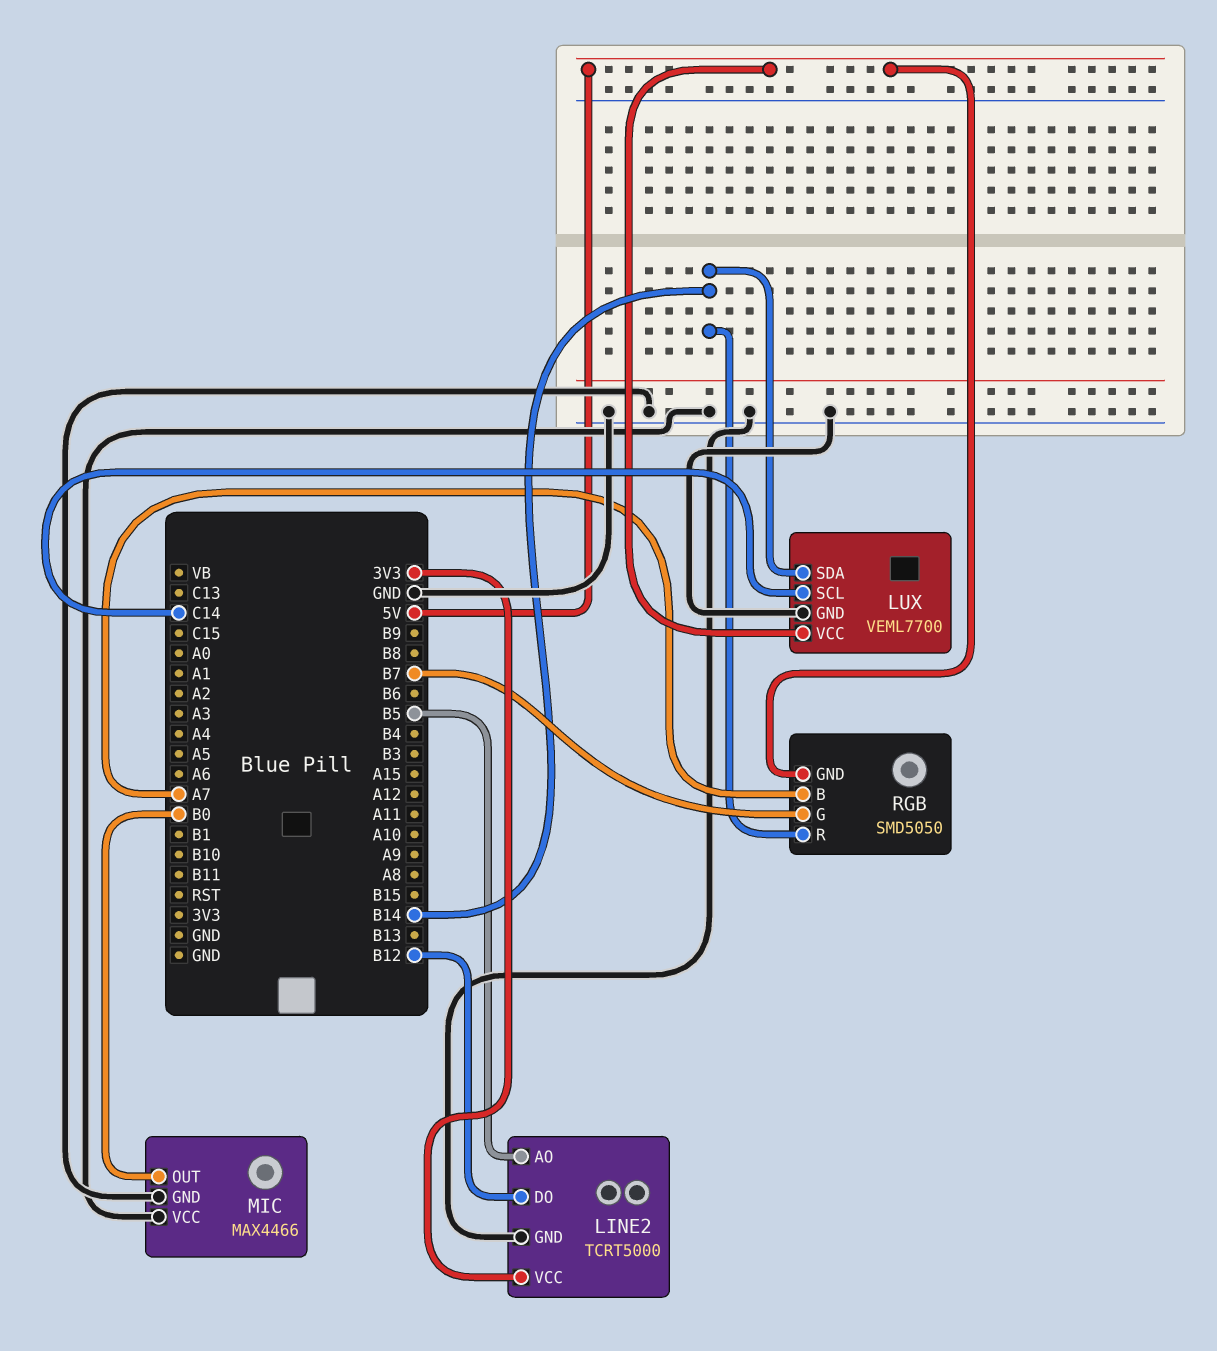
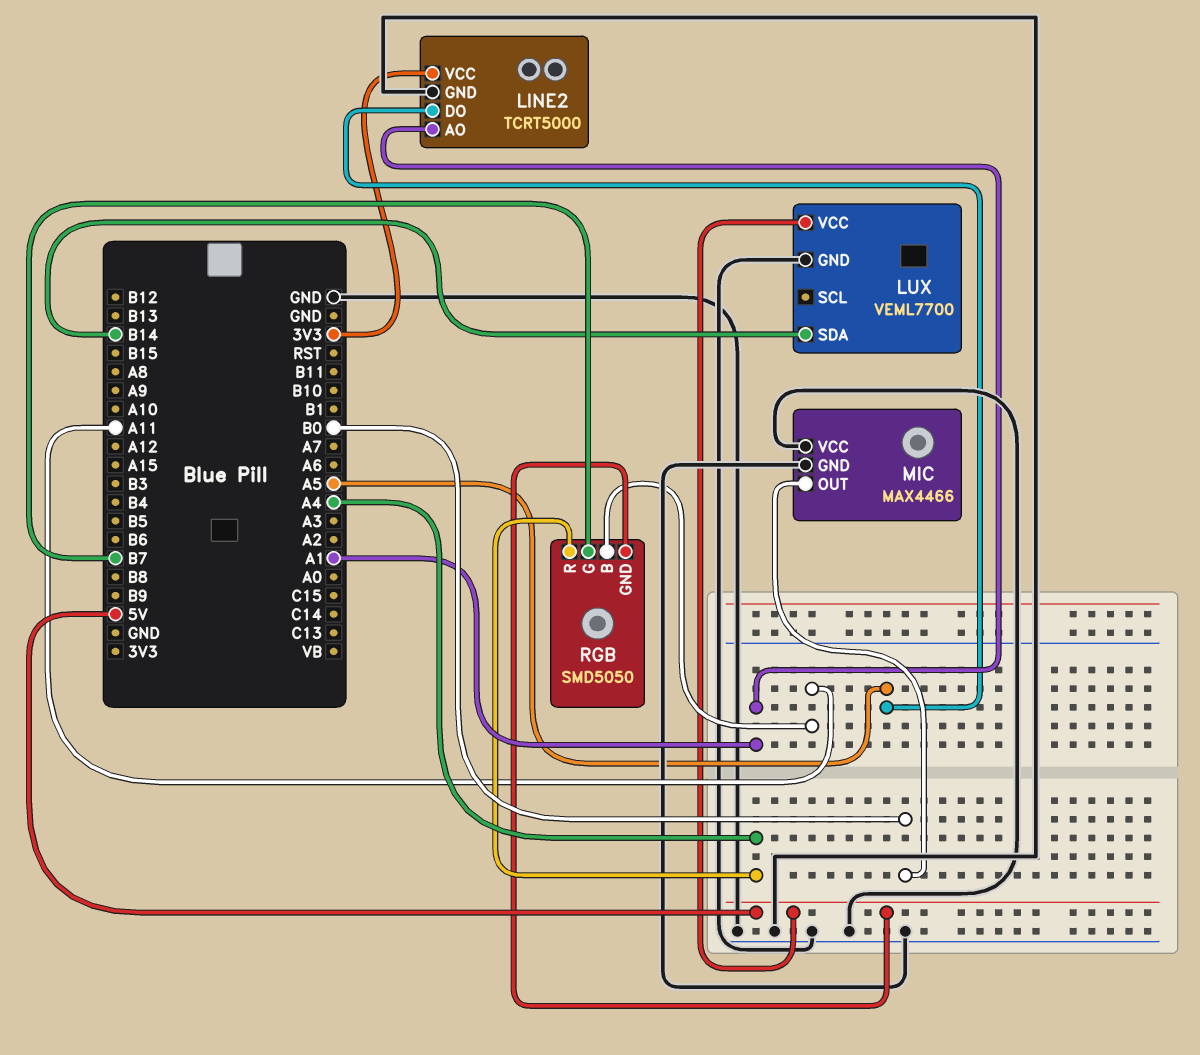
LINE2 pin AO: B5 -> A1
LINE2 pin DO: B12 -> A5
LUX pin SCL: C14 -> none
RGB pin B: A7 -> A11
RGB pin R: B14 -> A4

